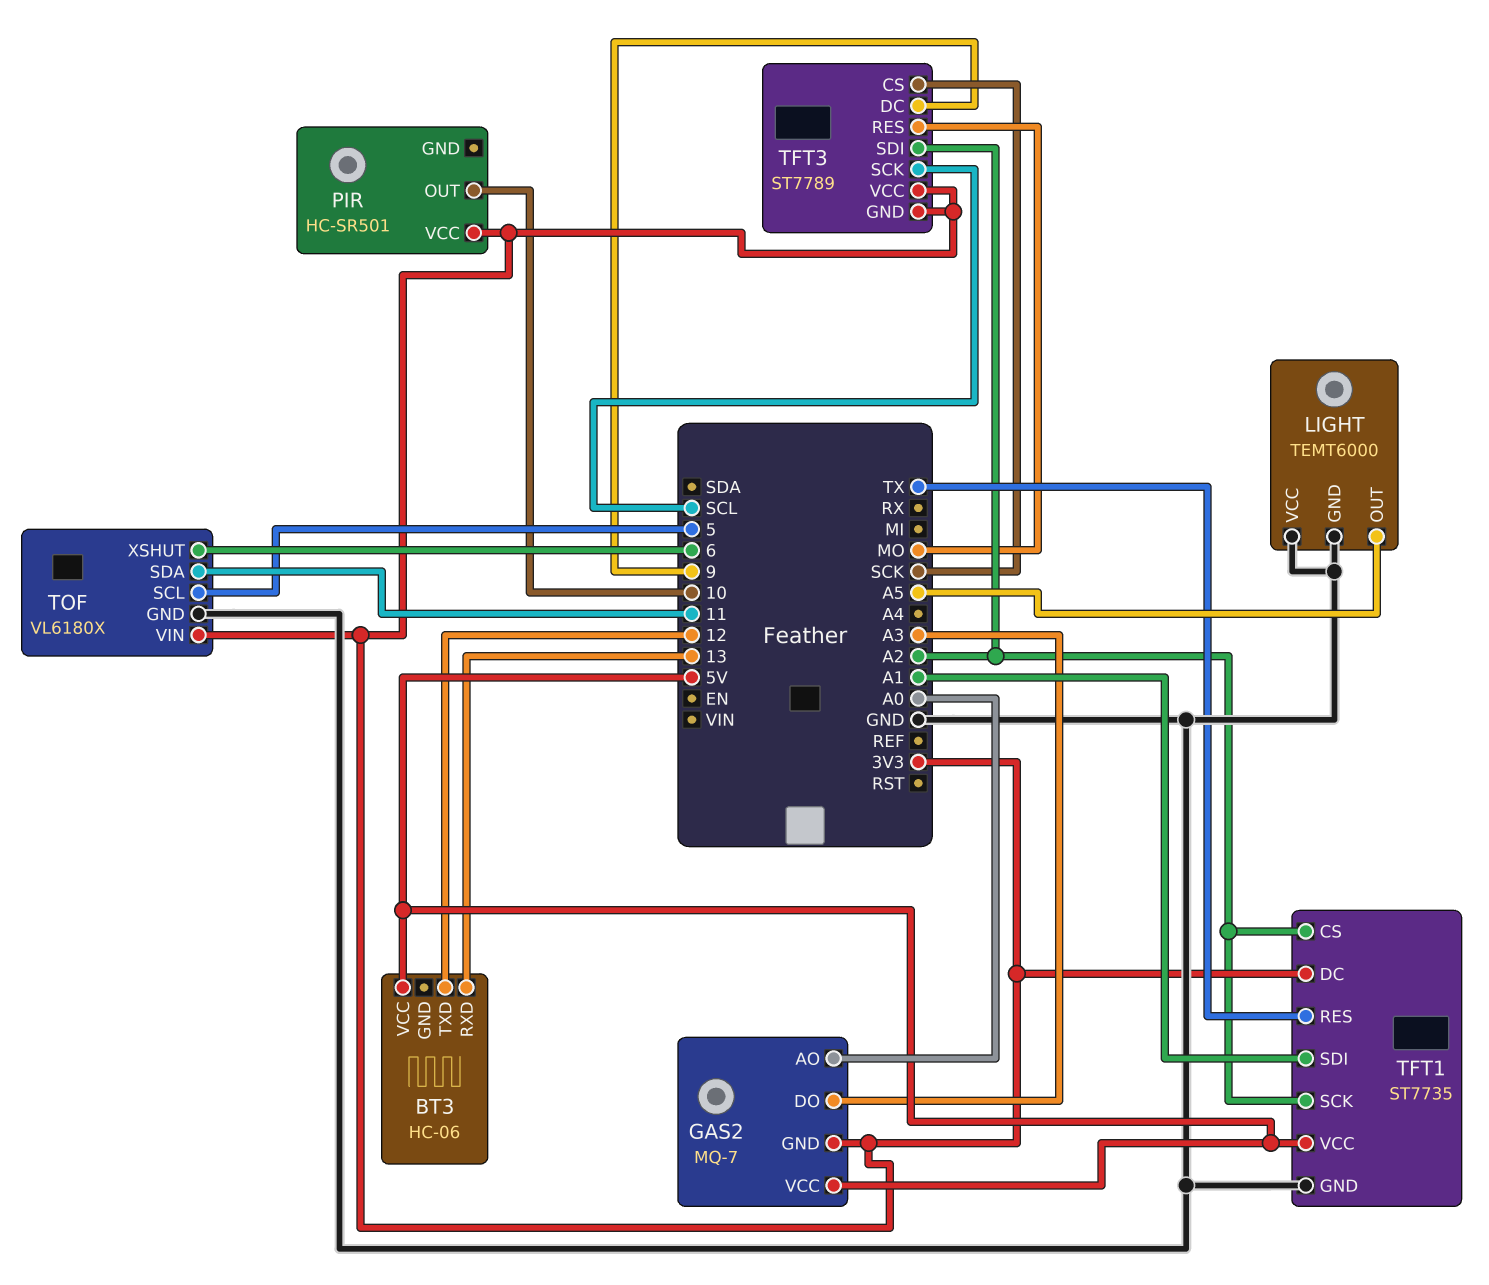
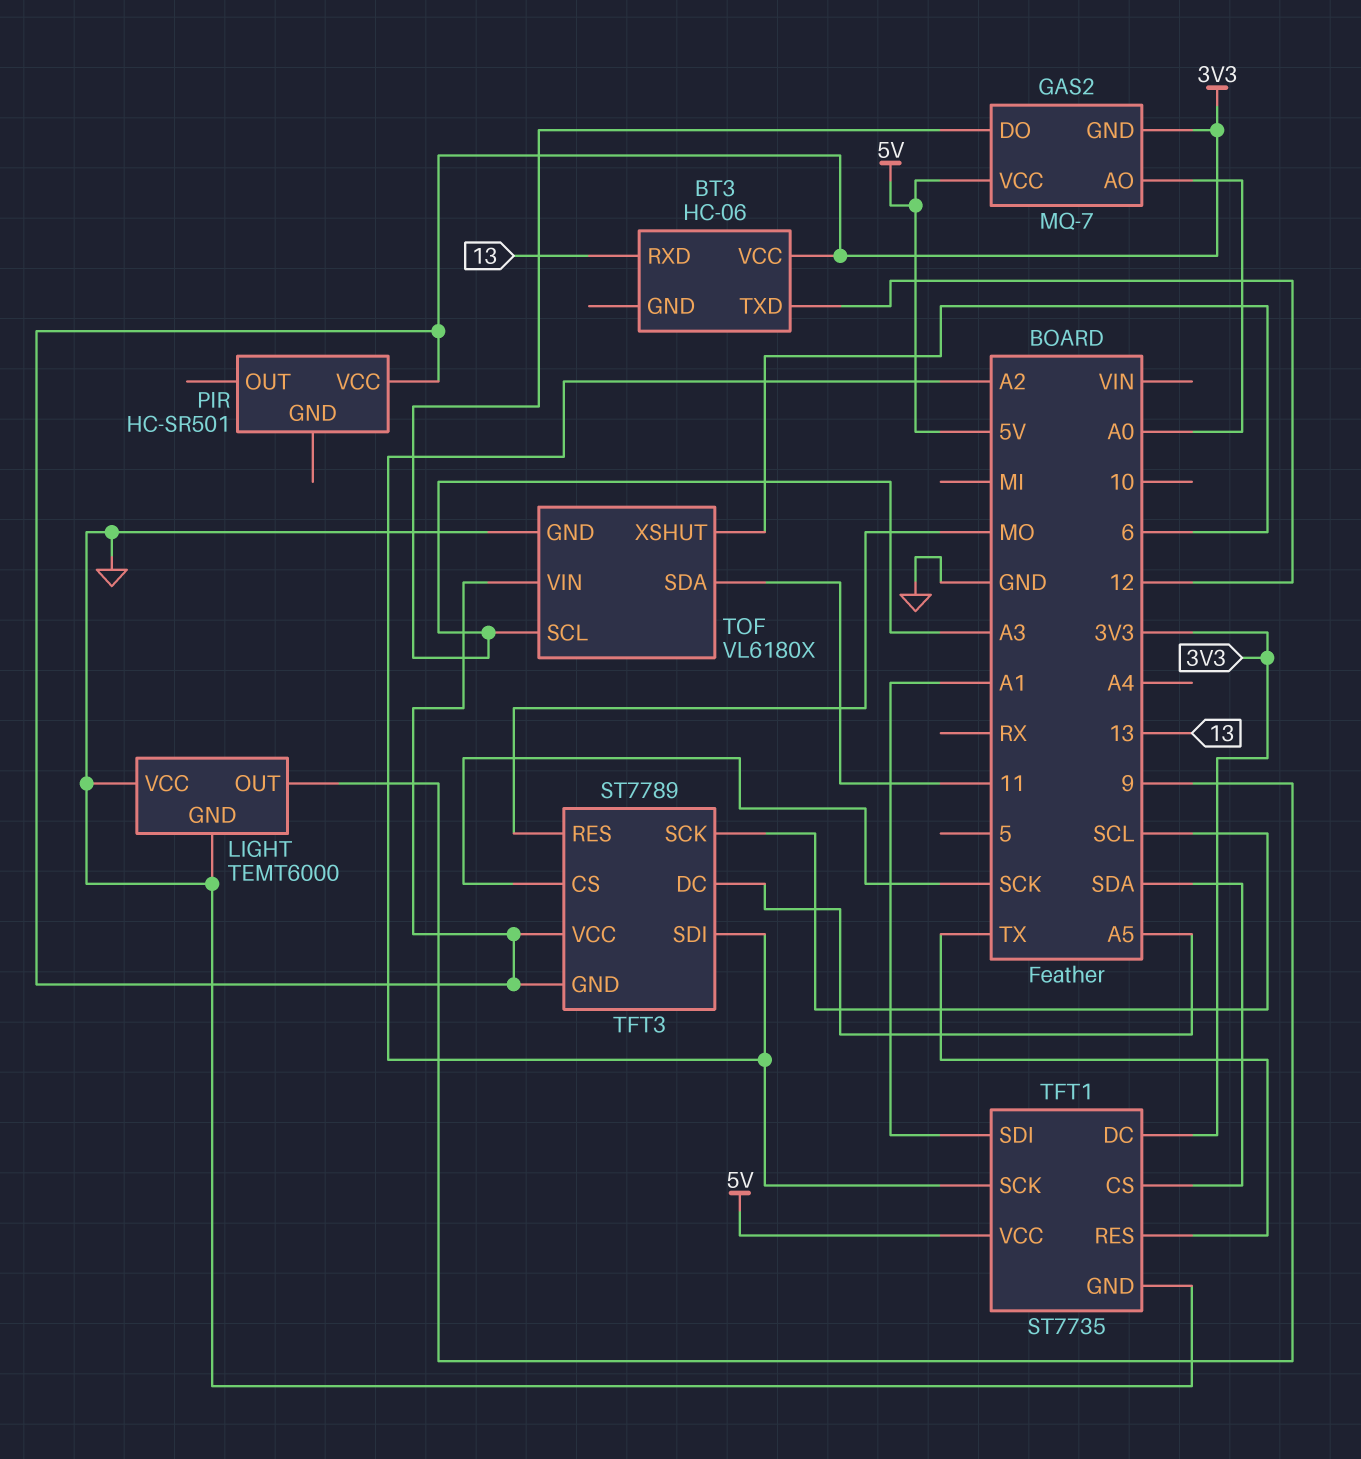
BT3 pin VCC: 5V -> 3V3
LIGHT pin OUT: A5 -> 9
PIR pin OUT: 10 -> none
TFT1 pin CS: A2 -> SDA
TFT3 pin DC: 9 -> A5
TOF pin SCL: 5 -> A3

